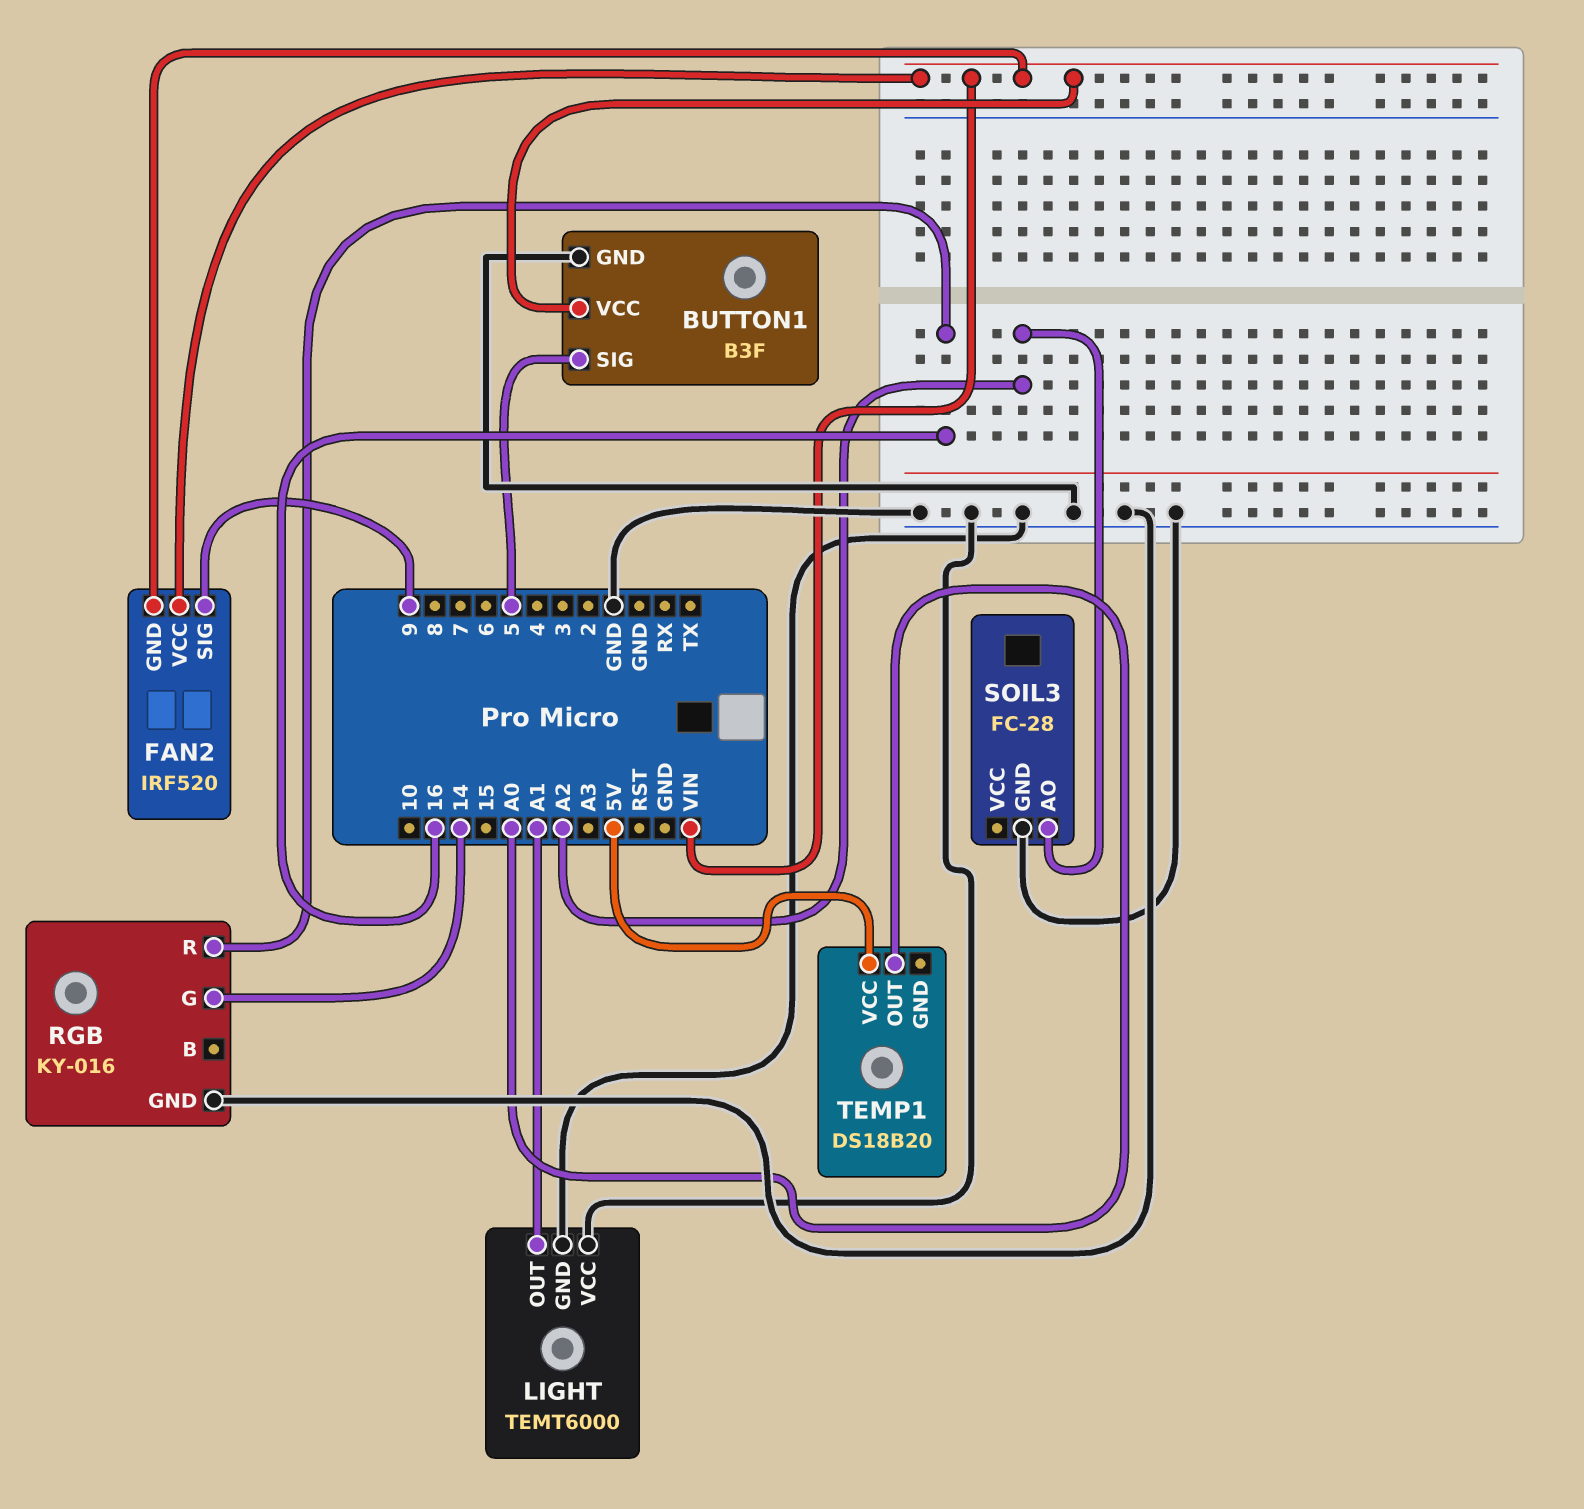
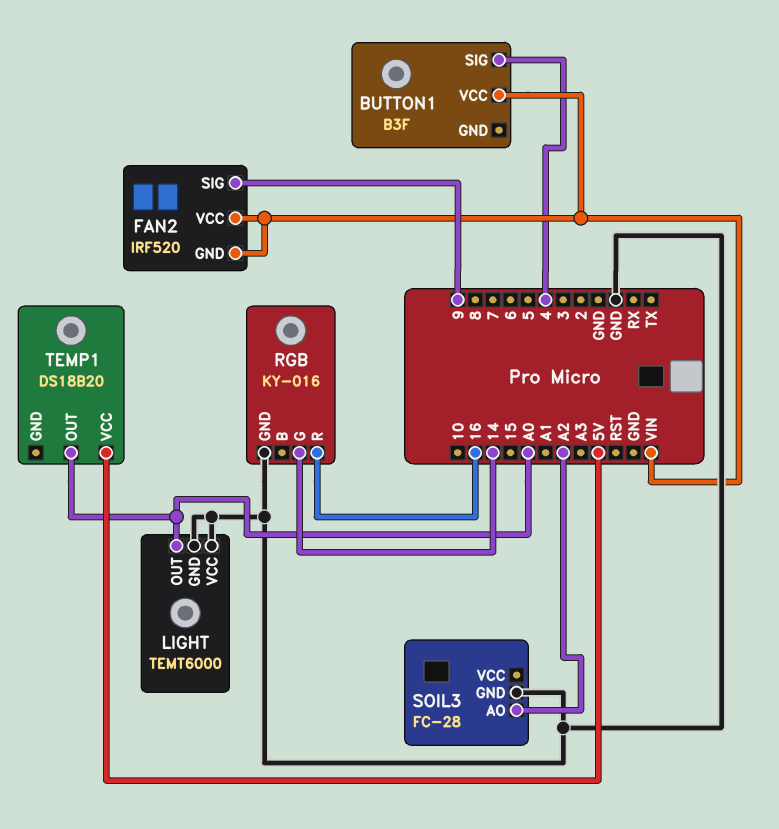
BUTTON1 pin GND: GND -> none
BUTTON1 pin SIG: 5 -> 4
LIGHT pin OUT: A1 -> A0

